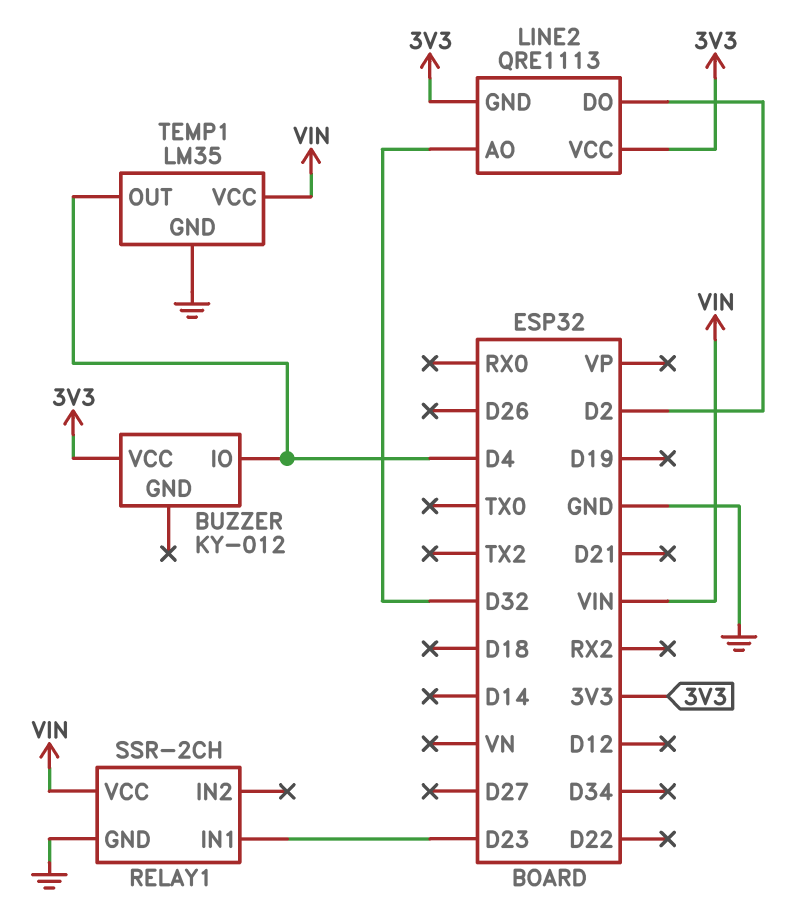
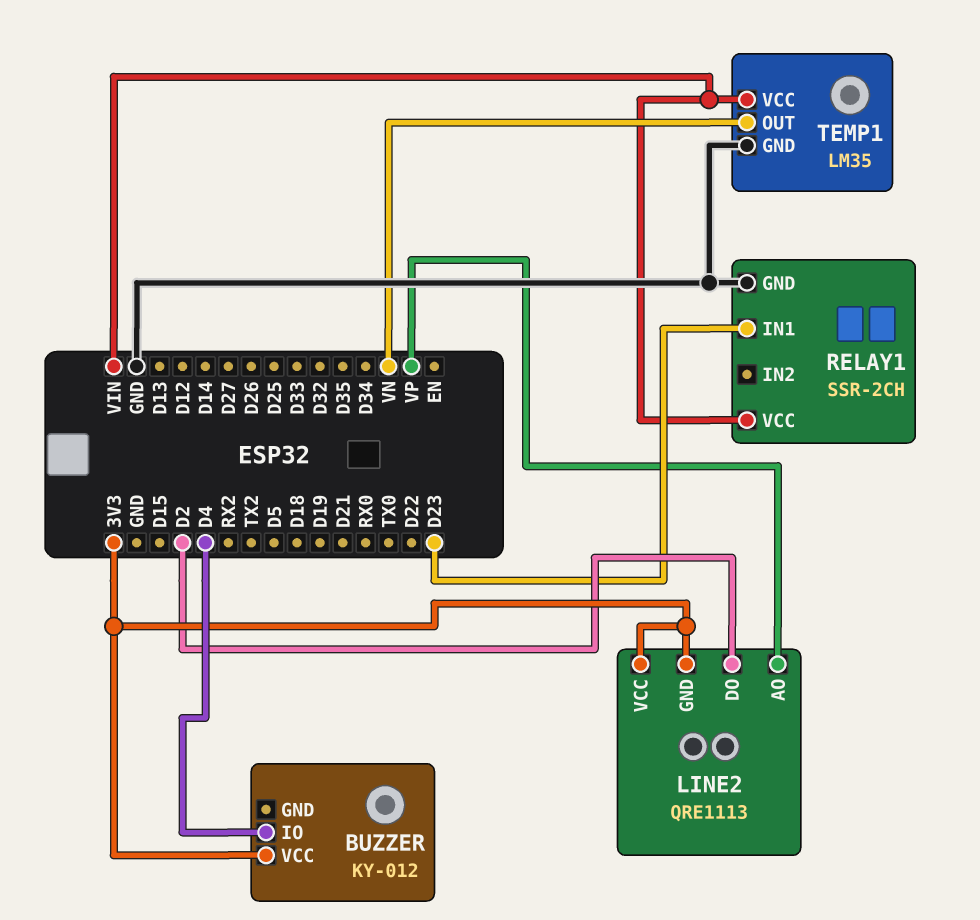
LINE2 pin AO: D32 -> VP
TEMP1 pin OUT: D4 -> VN

